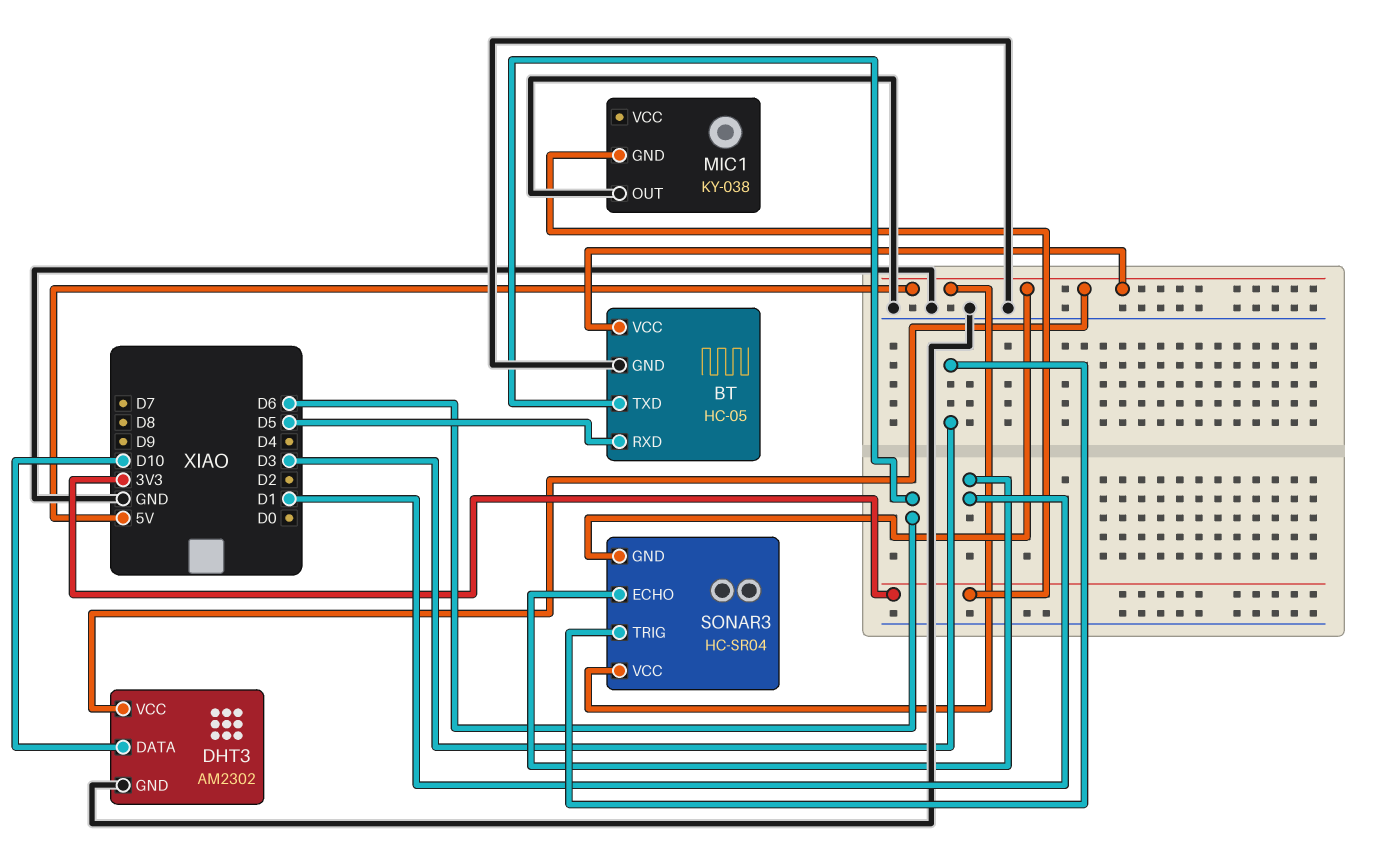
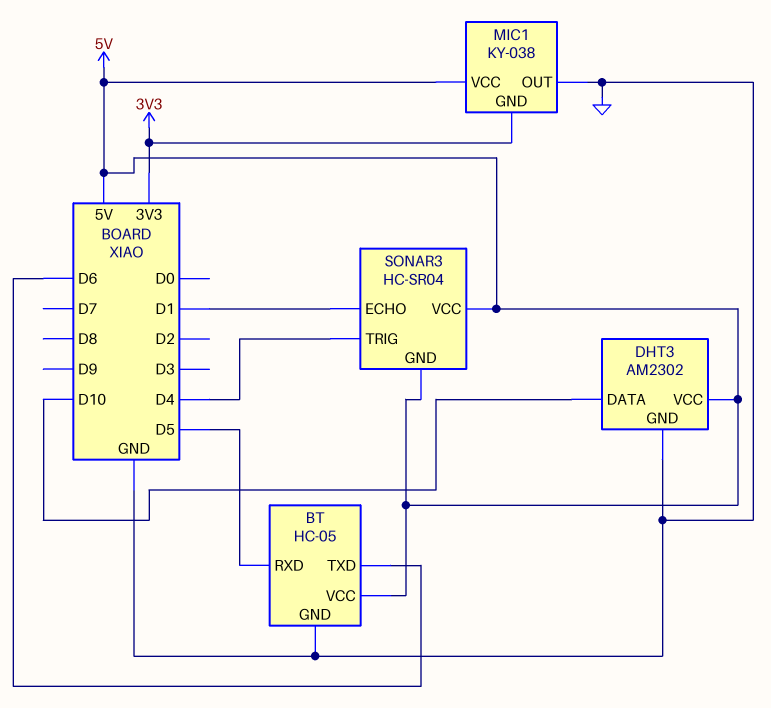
MIC1 pin VCC: none -> 5V
SONAR3 pin TRIG: D3 -> D4

